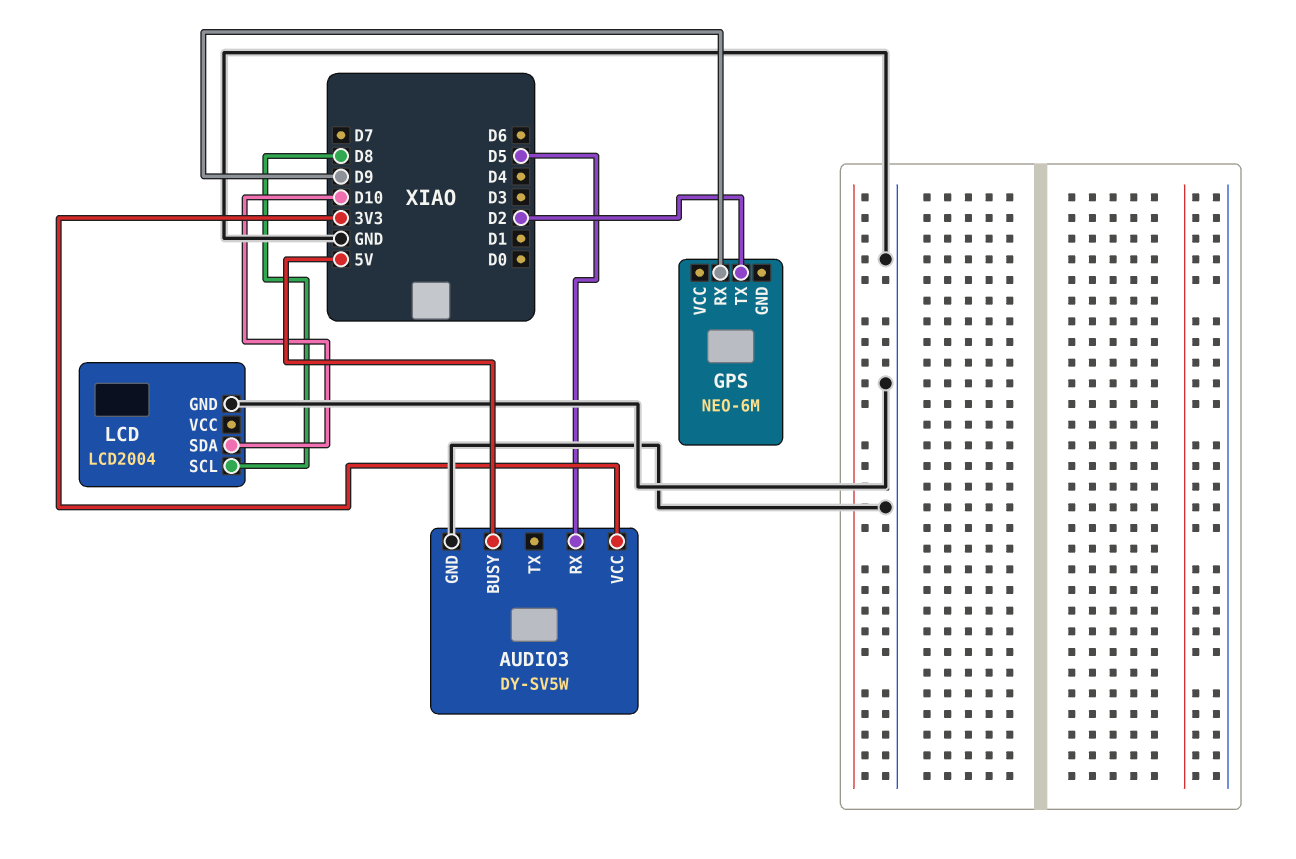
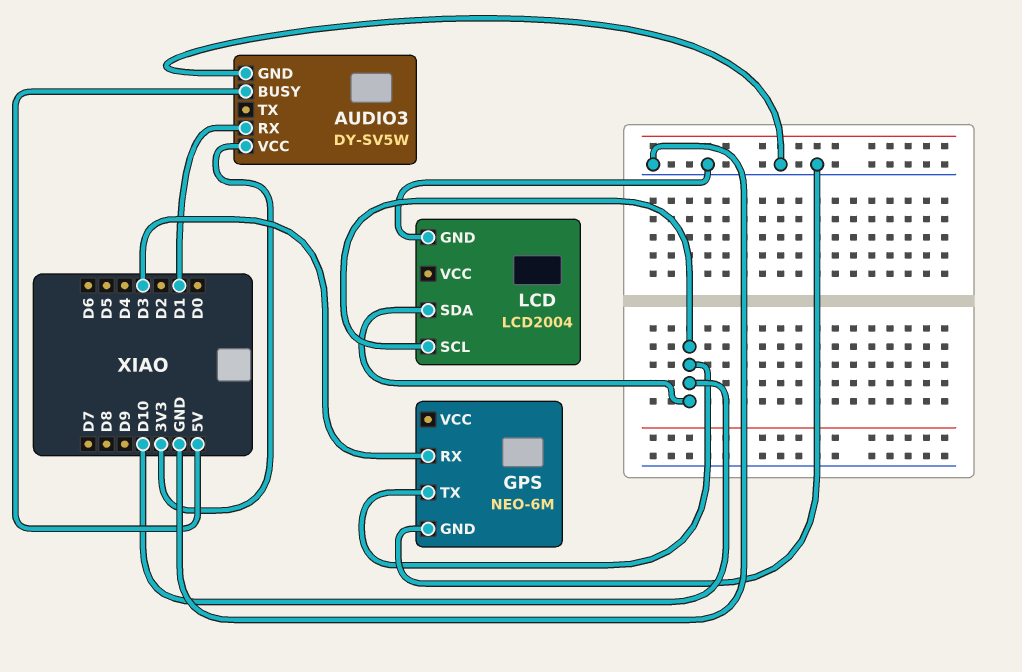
AUDIO3 pin RX: D5 -> D1
GPS pin GND: none -> GND
GPS pin RX: D9 -> D3
GPS pin TX: D2 -> D10
LCD pin SCL: D8 -> D10

